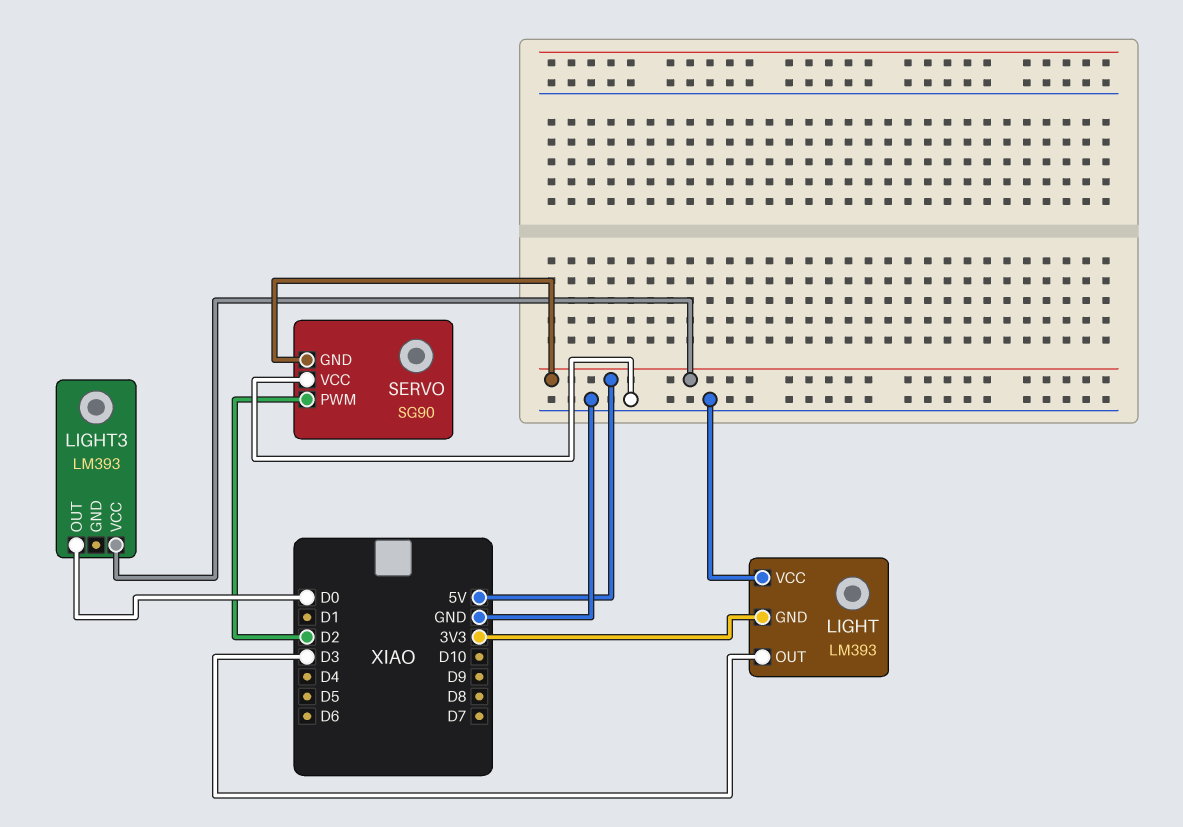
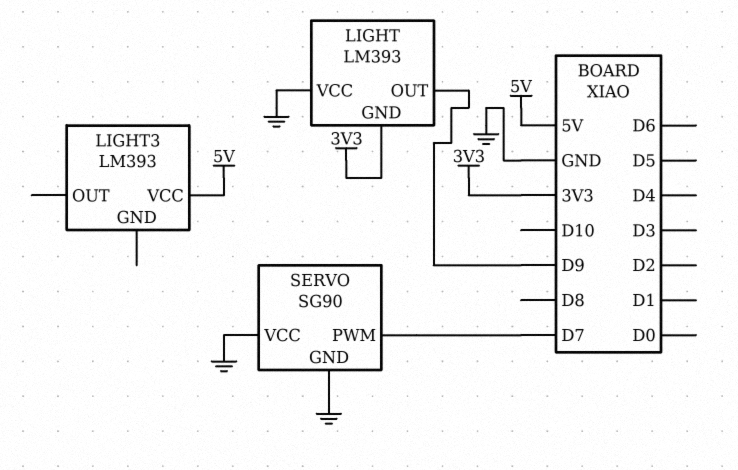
LIGHT pin OUT: D3 -> D9
LIGHT3 pin OUT: D0 -> none
SERVO pin GND: 5V -> GND
SERVO pin PWM: D2 -> D7

